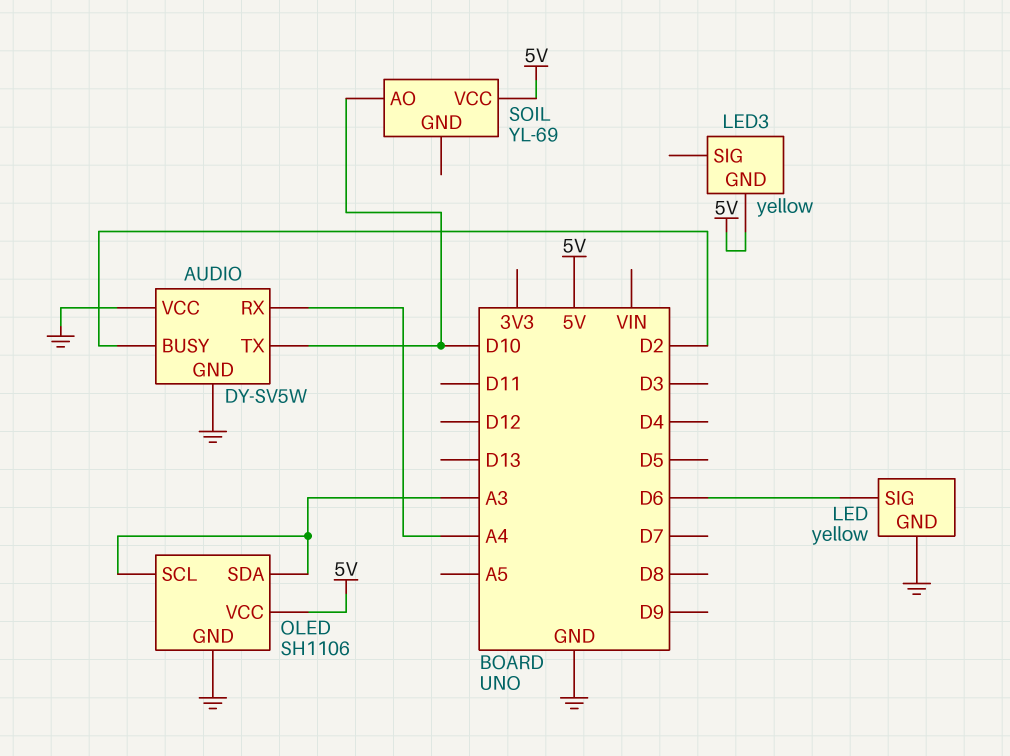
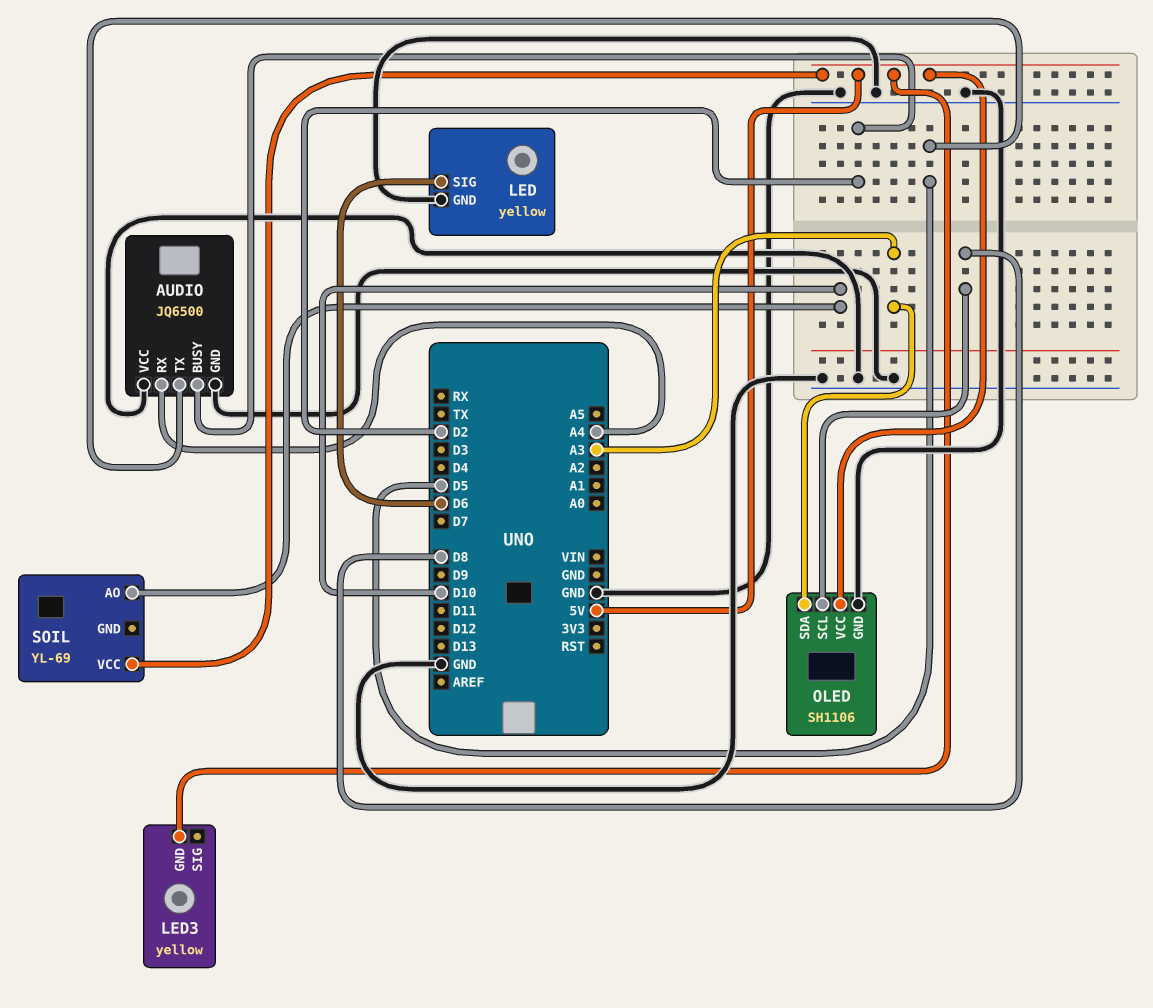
AUDIO: DY-SV5W -> JQ6500
AUDIO pin TX: D10 -> D5
OLED pin SCL: A3 -> D8

